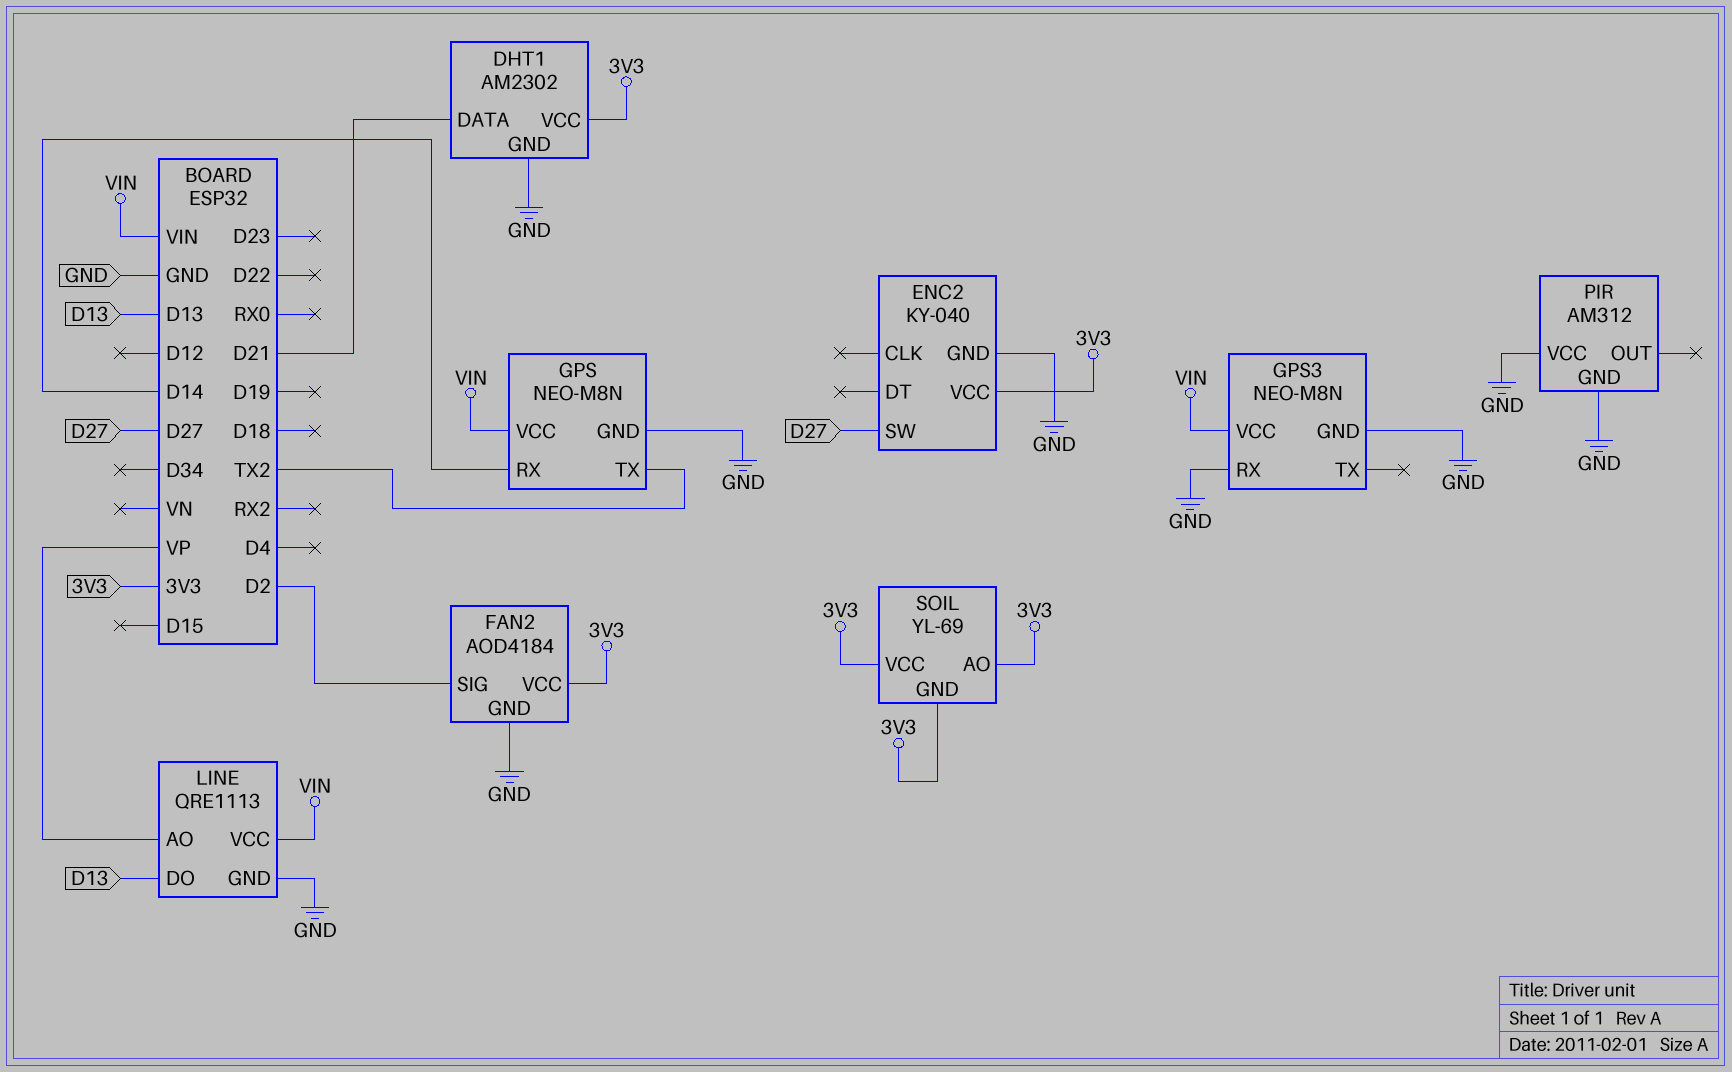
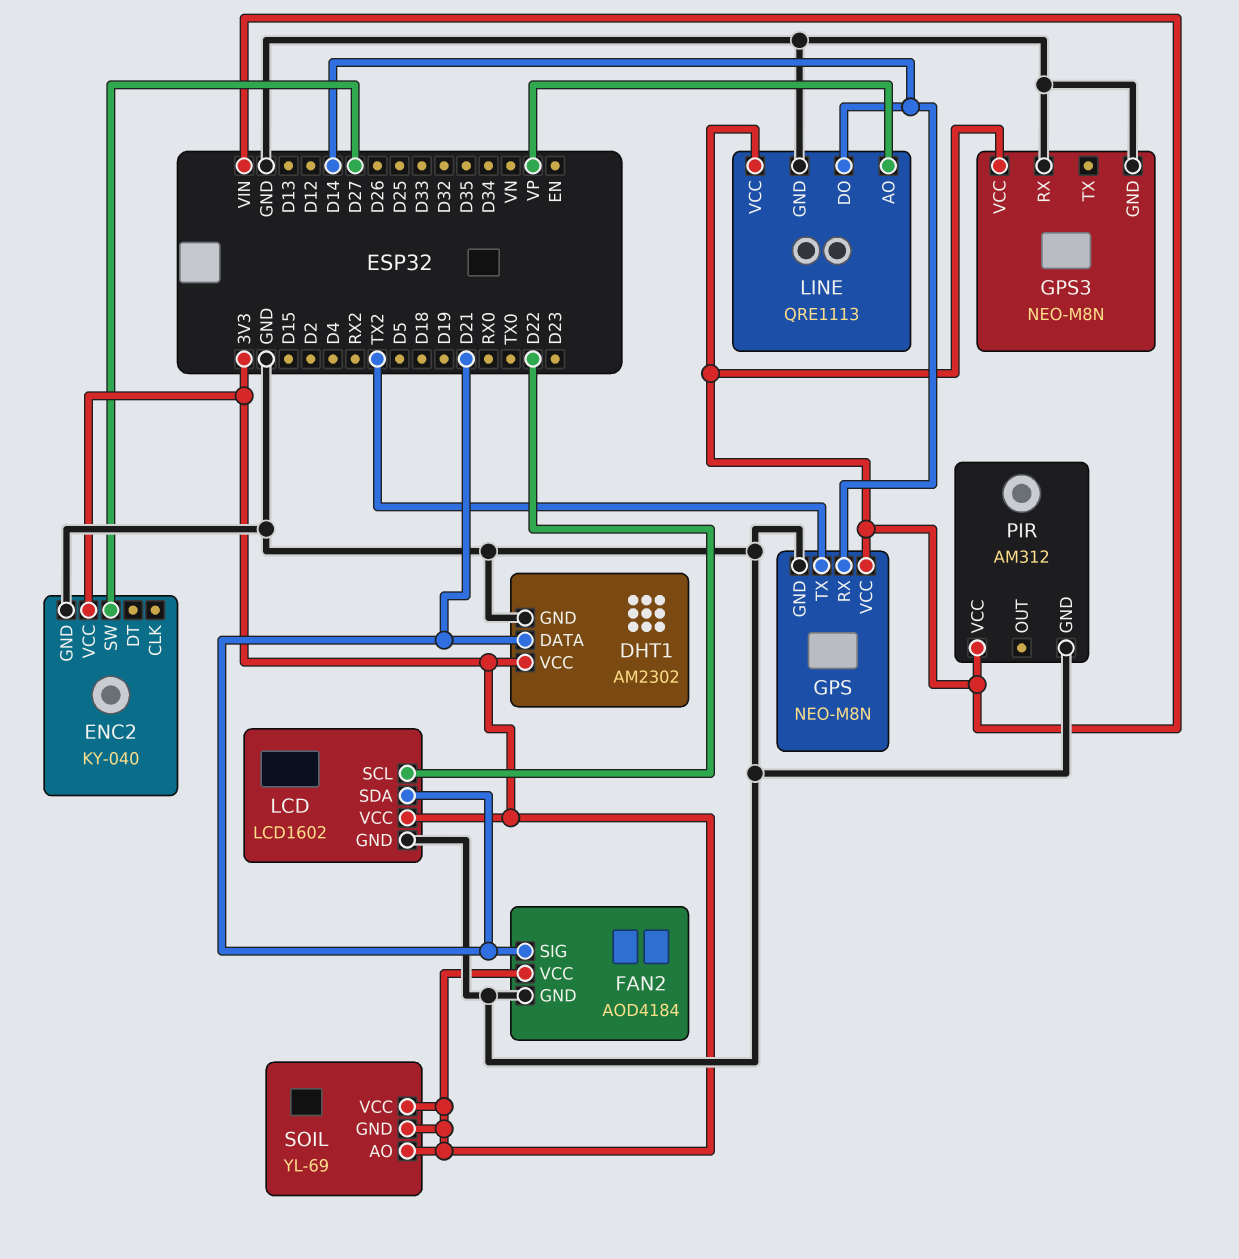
FAN2 pin SIG: D2 -> D21
LCD: none -> LCD1602
LCD pin GND: none -> GND
LCD pin SCL: none -> D22
LCD pin SDA: none -> D21
LCD pin VCC: none -> 3V3
LINE pin DO: D13 -> D14
PIR pin VCC: GND -> VIN

